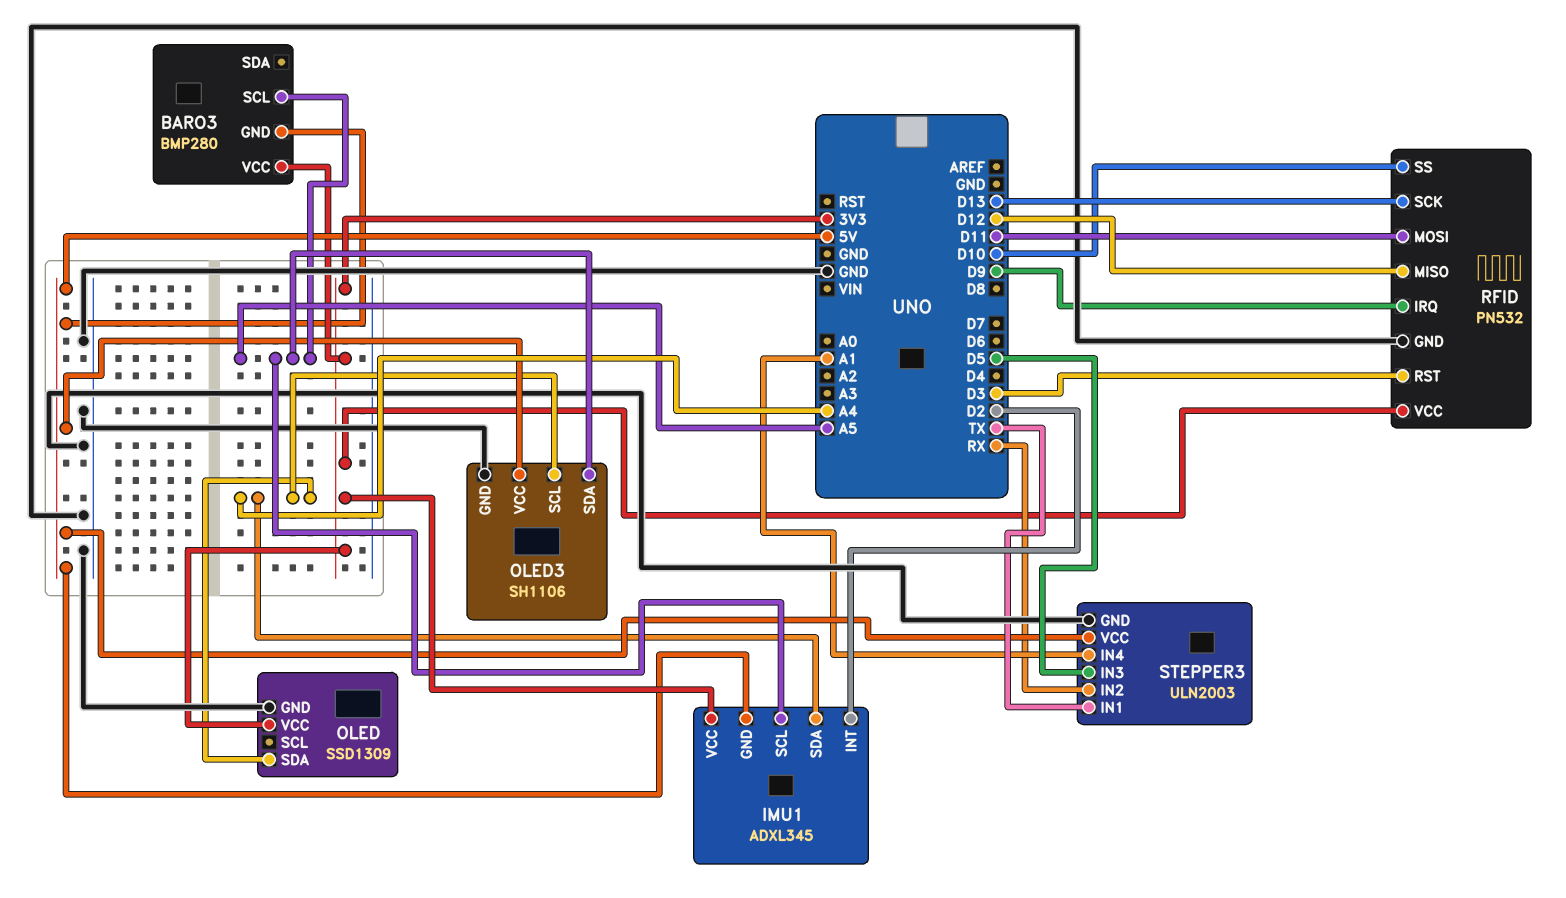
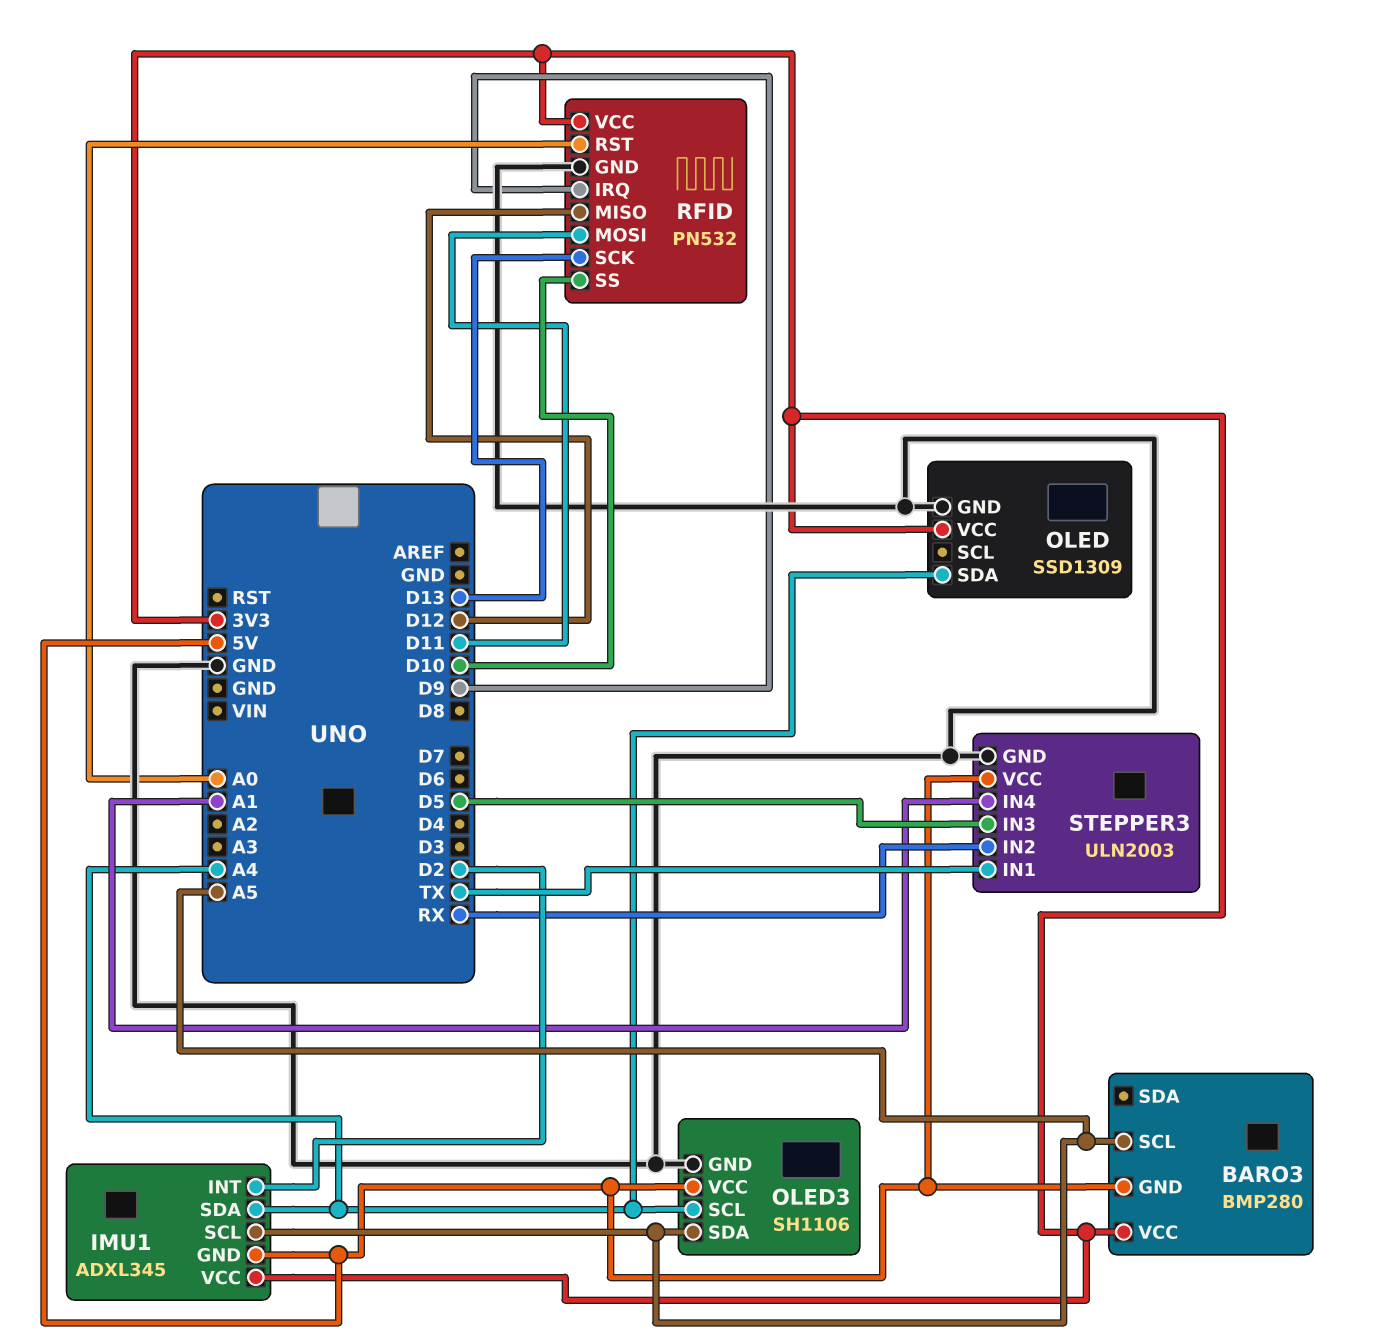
RFID pin RST: D3 -> A0

